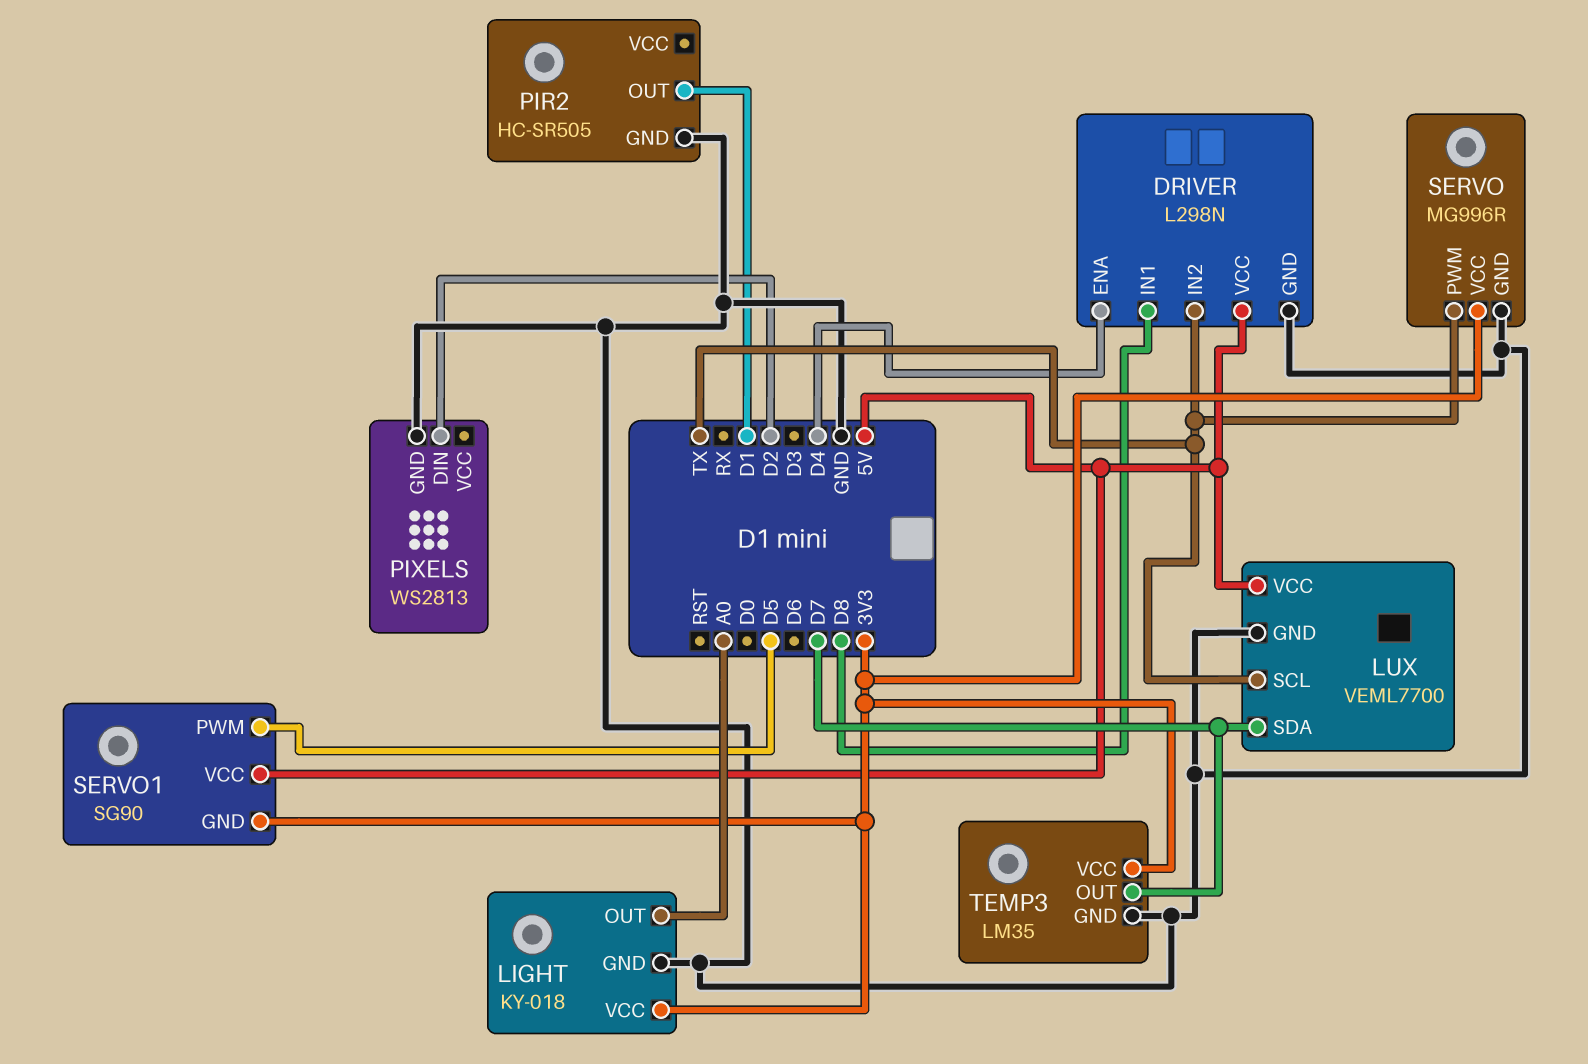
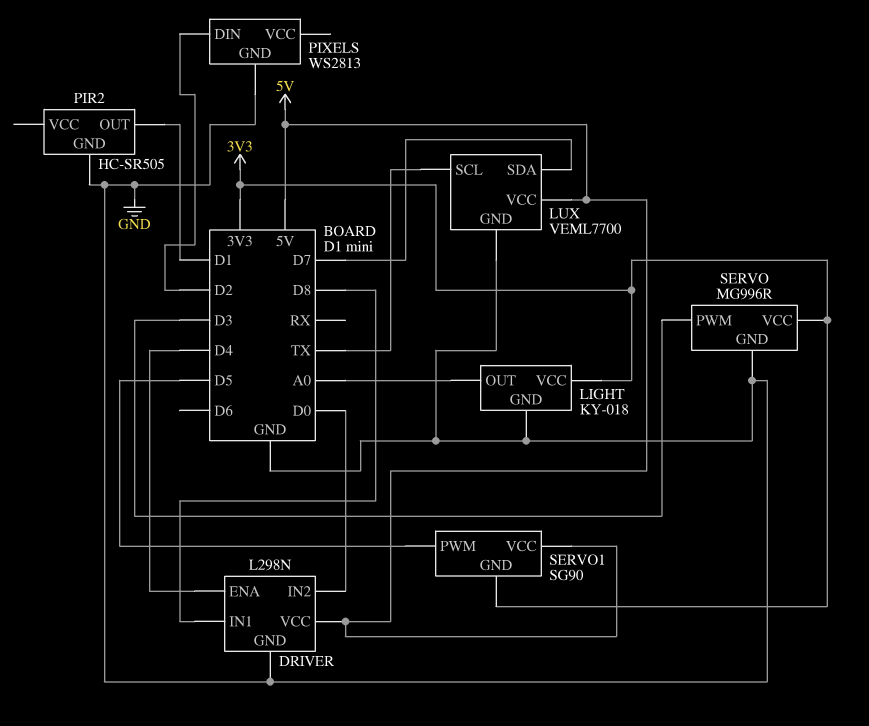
DRIVER pin IN2: TX -> D0
SERVO pin PWM: TX -> D3
TEMP3: LM35 -> none
TEMP3 pin GND: GND -> none
TEMP3 pin OUT: D7 -> none
TEMP3 pin VCC: 3V3 -> none

